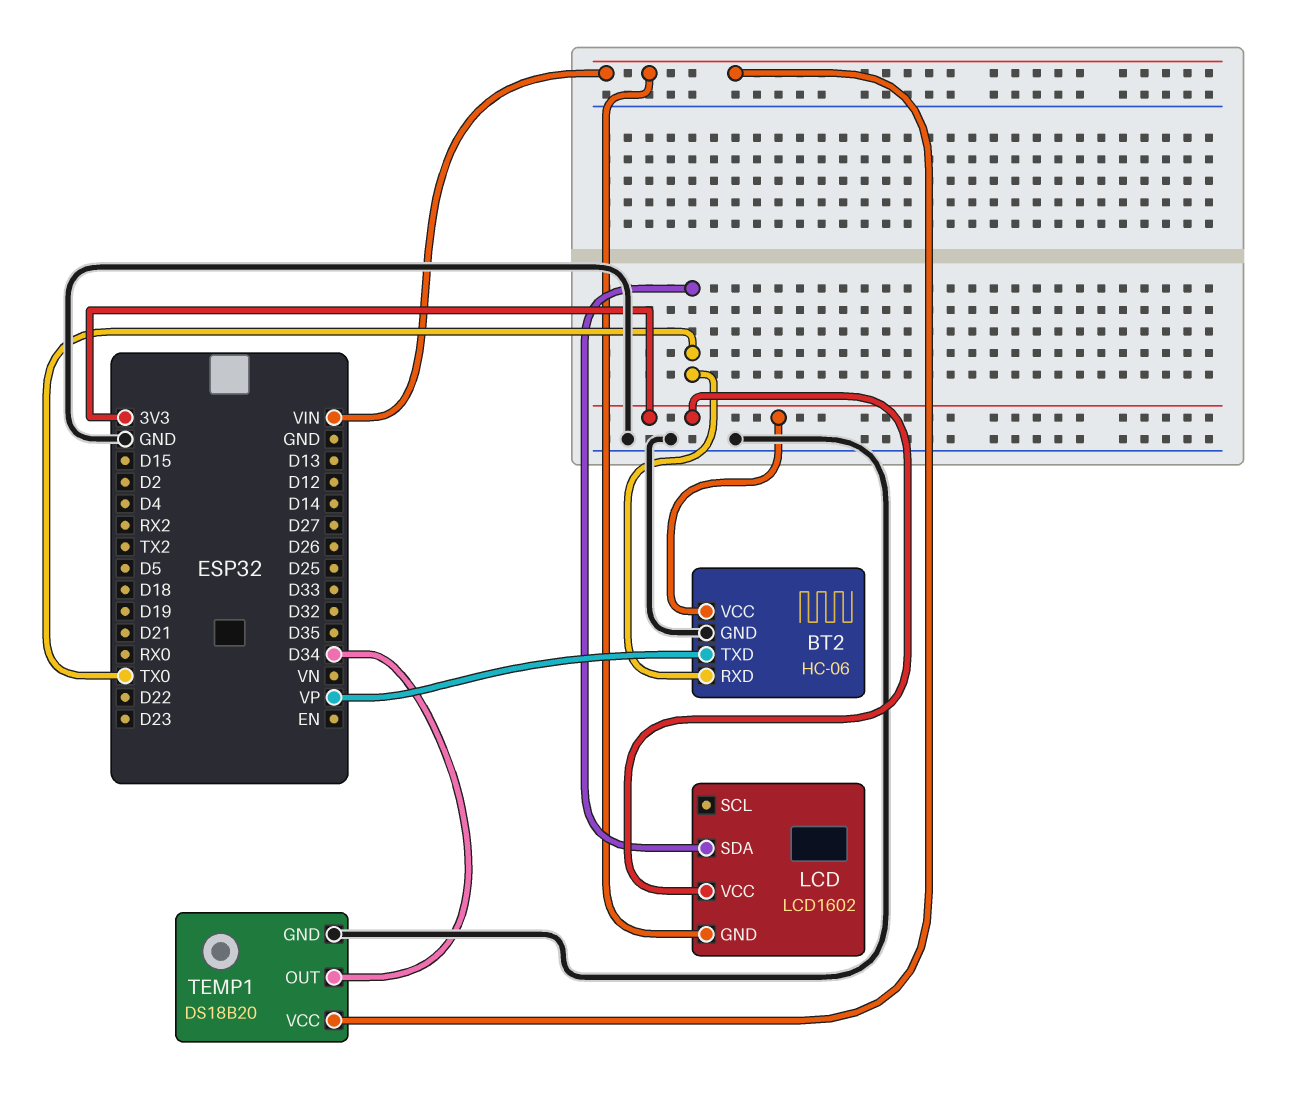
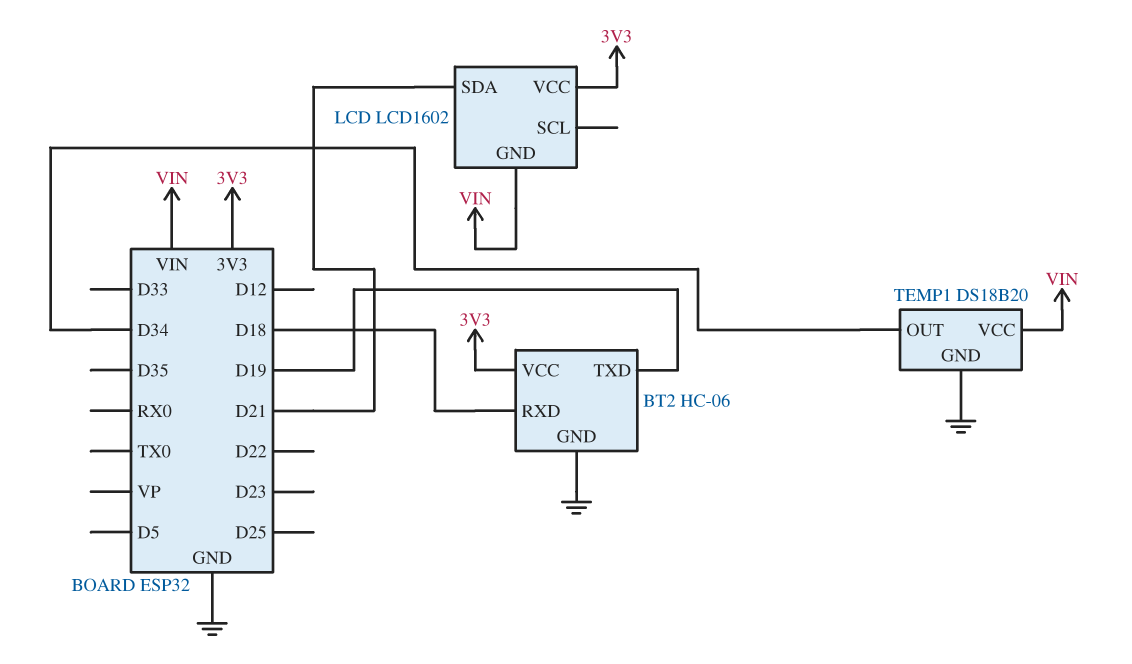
BT2 pin RXD: TX0 -> D18
BT2 pin TXD: VP -> D19
LCD pin SDA: TX0 -> D21

